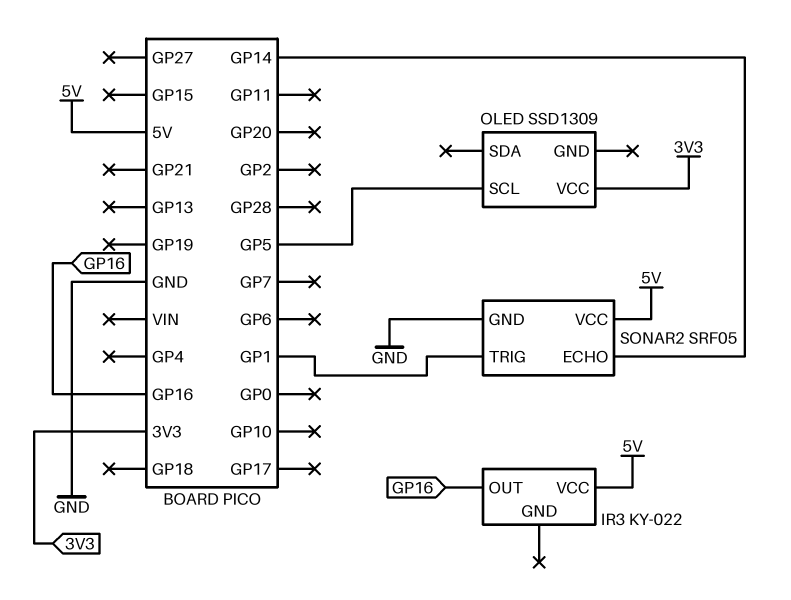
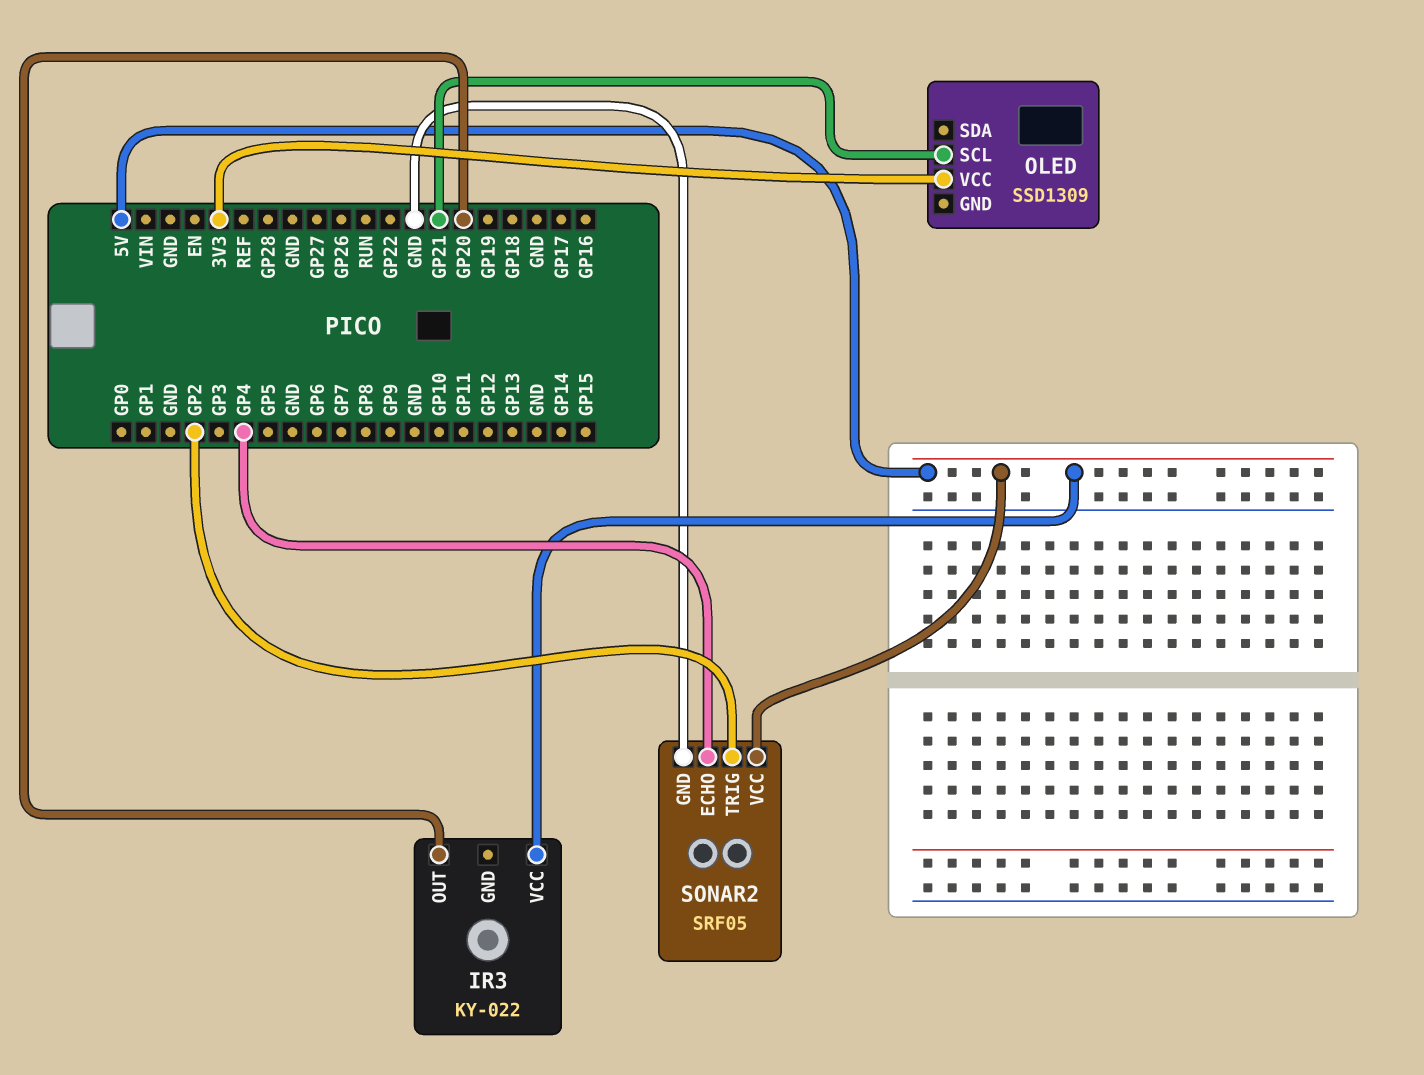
IR3 pin OUT: GP16 -> GP20
OLED pin SCL: GP5 -> GP21
SONAR2 pin ECHO: GP14 -> GP4
SONAR2 pin TRIG: GP1 -> GP2

